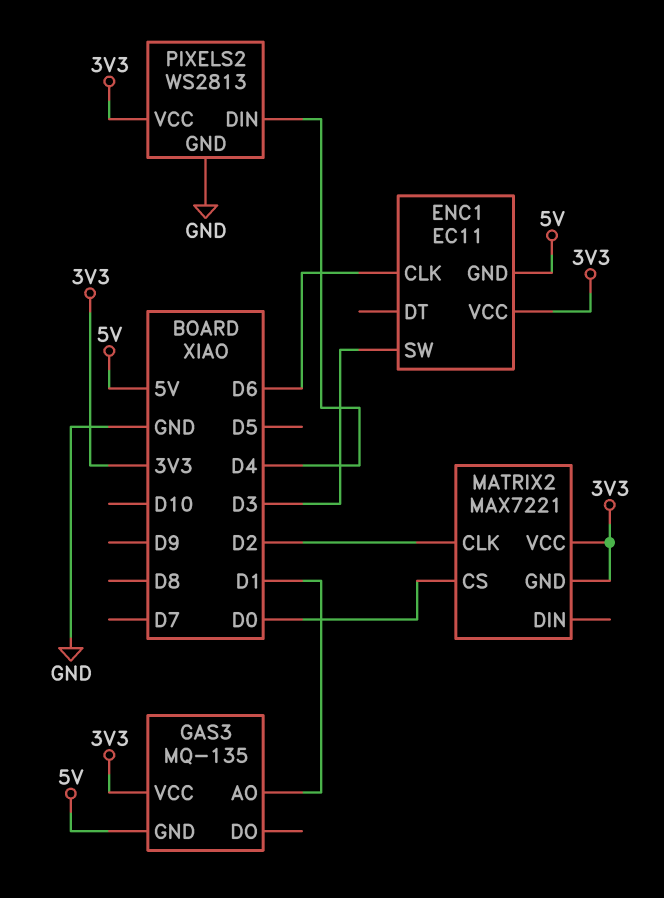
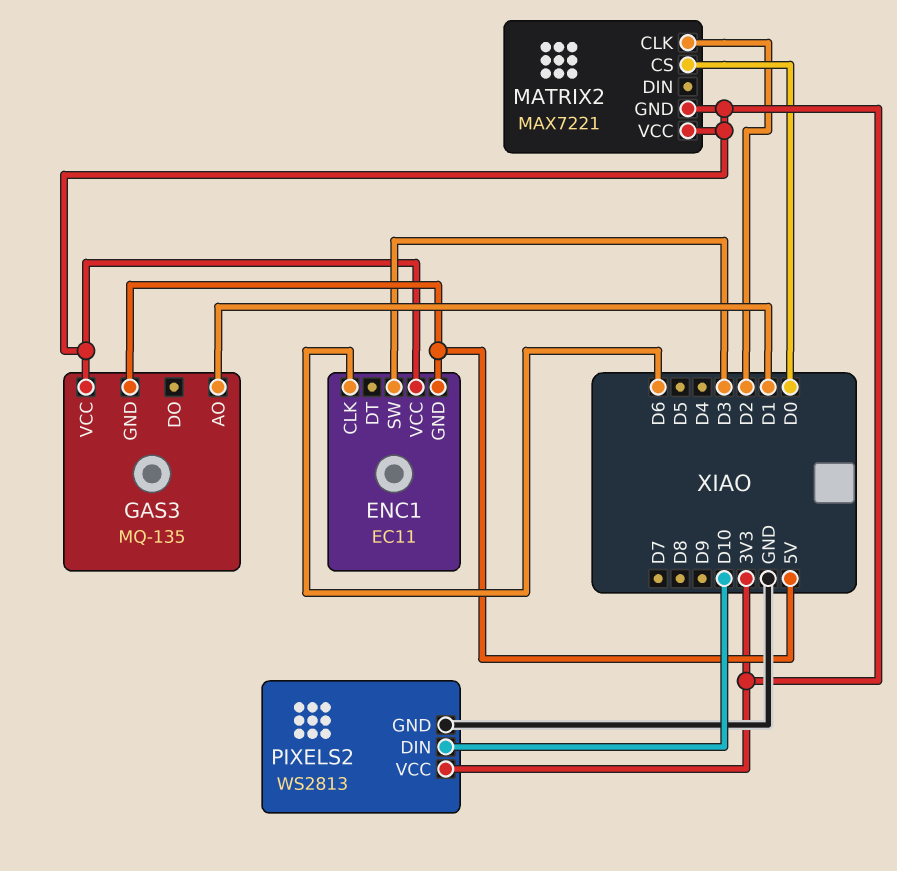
PIXELS2 pin DIN: D4 -> D10

